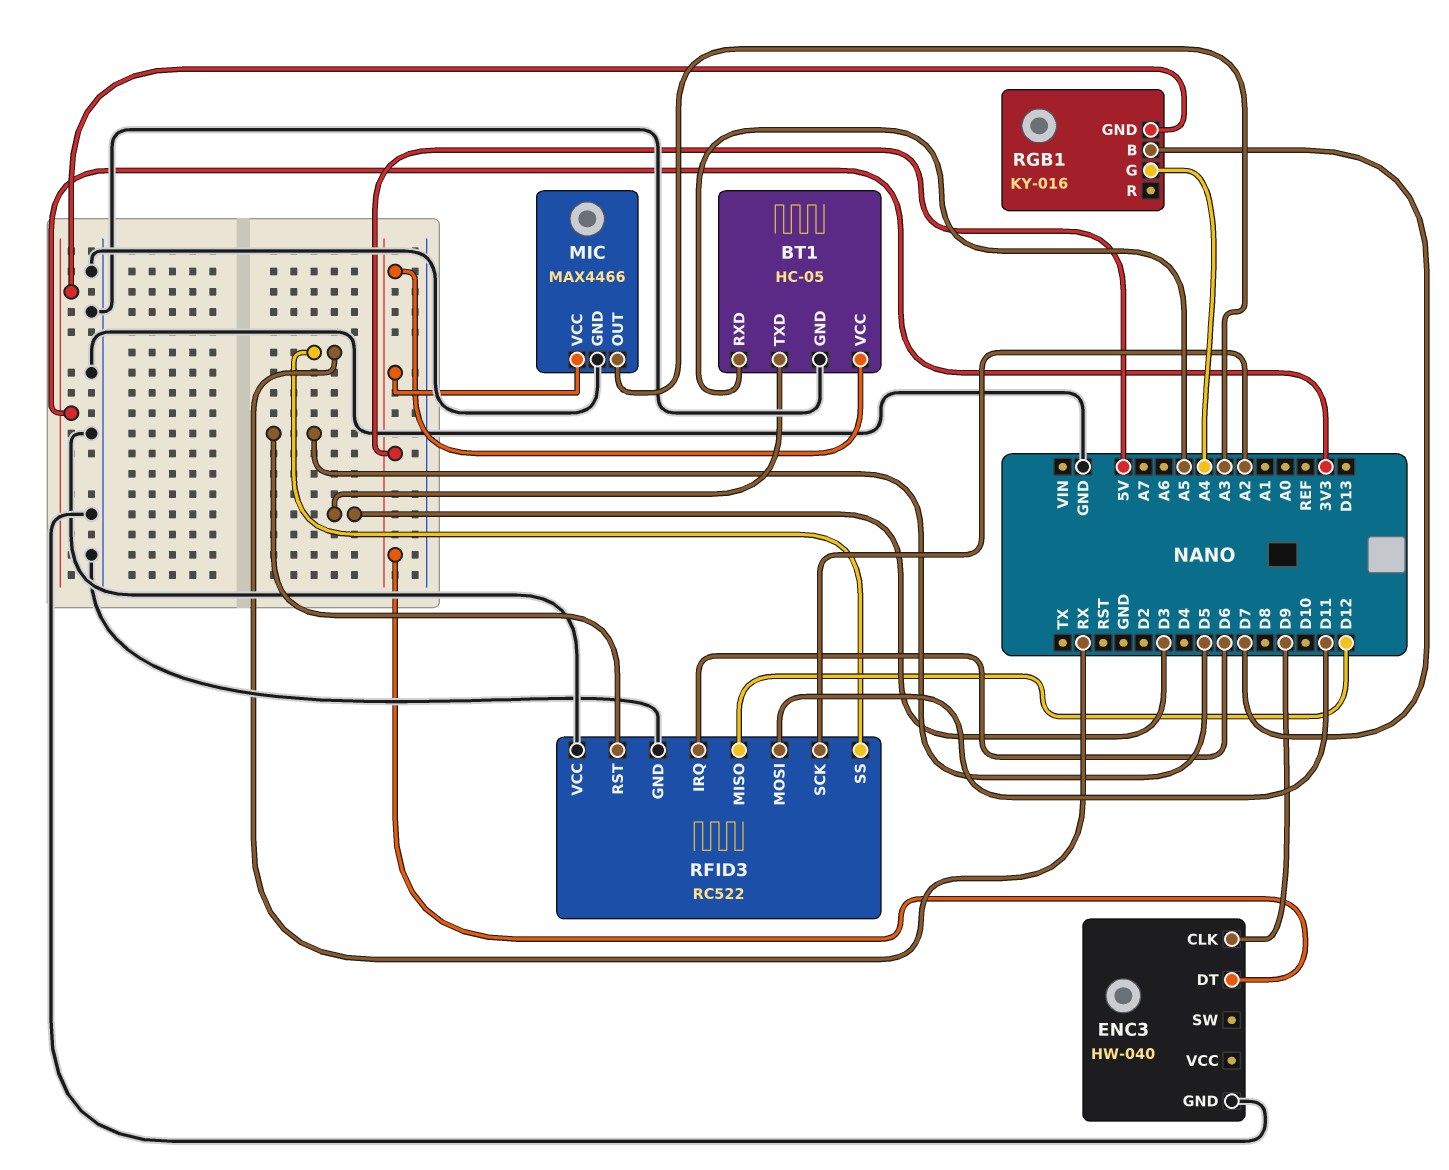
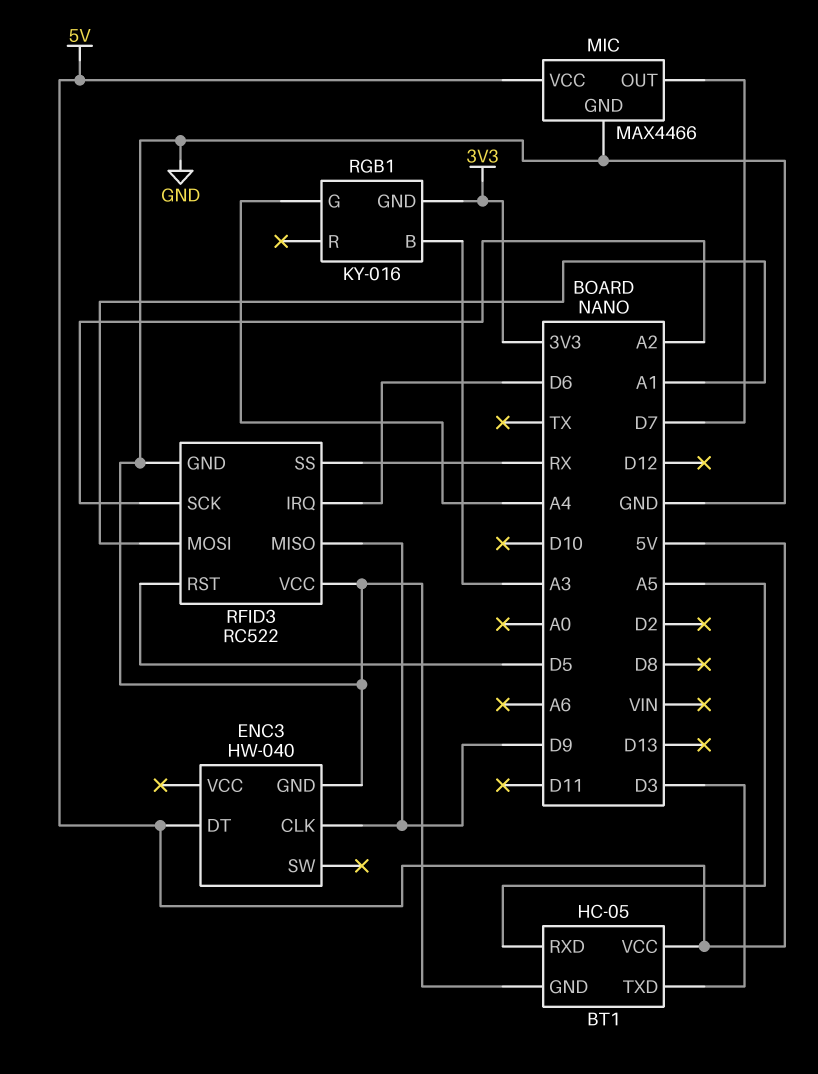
MIC pin OUT: A3 -> D7
RFID3 pin MISO: D12 -> D9
RFID3 pin MOSI: D11 -> A1
RGB1 pin B: D7 -> A3

